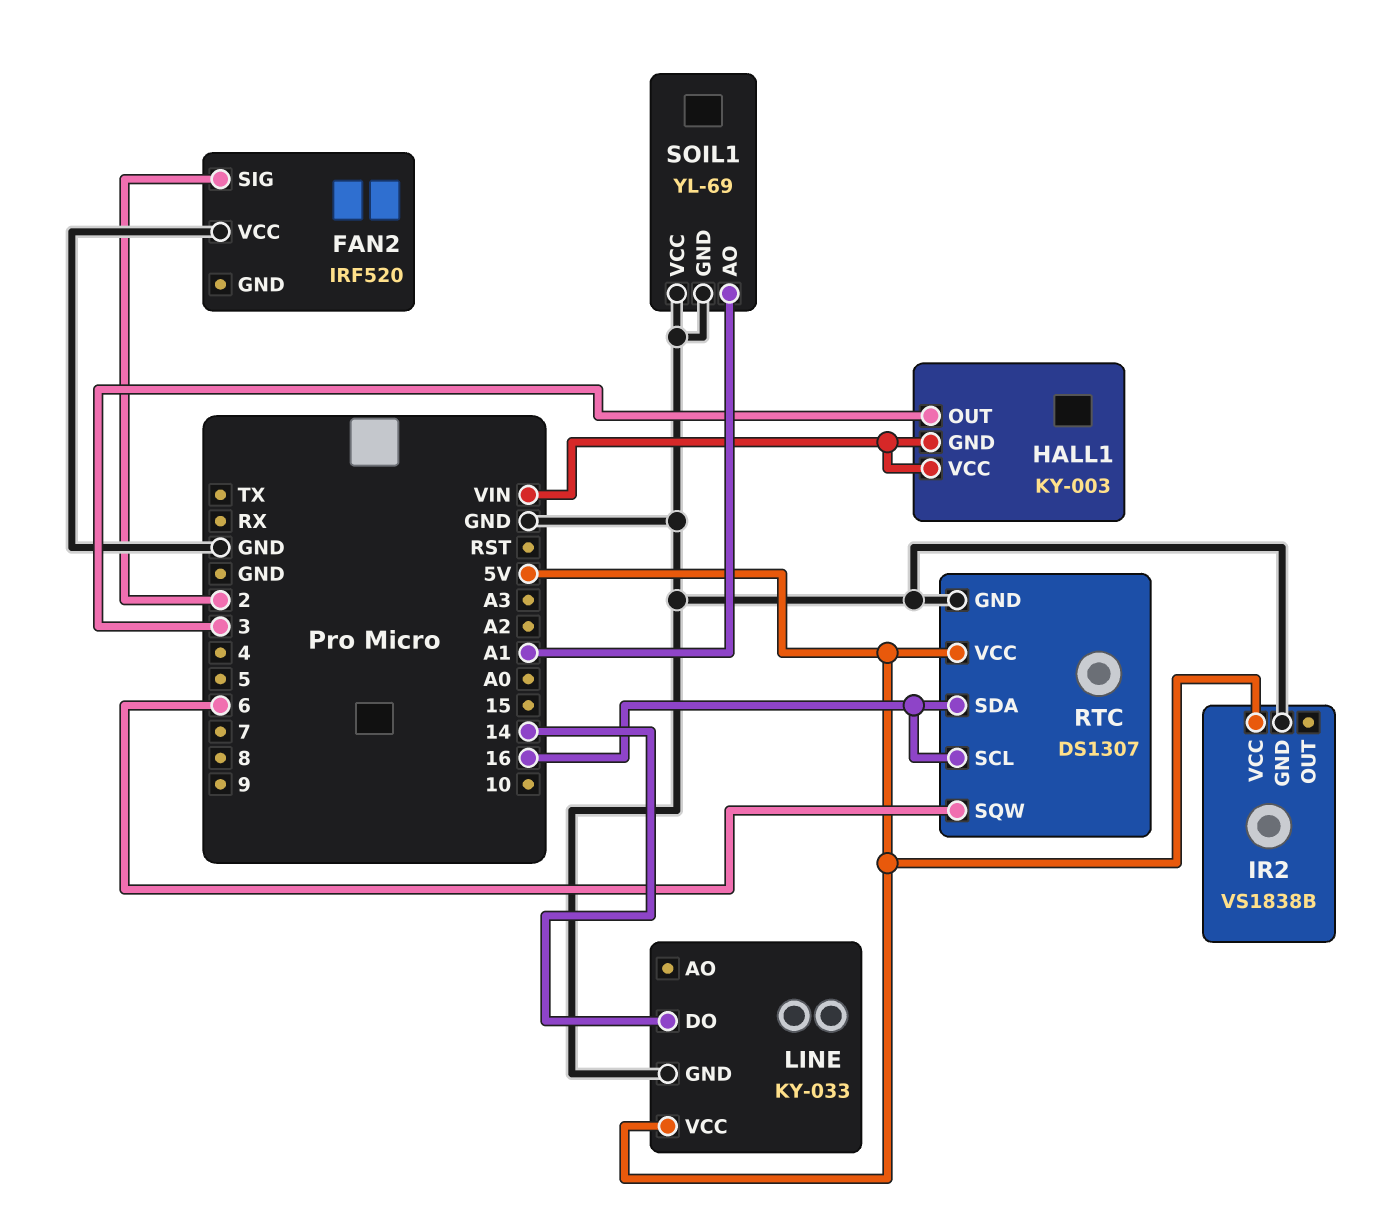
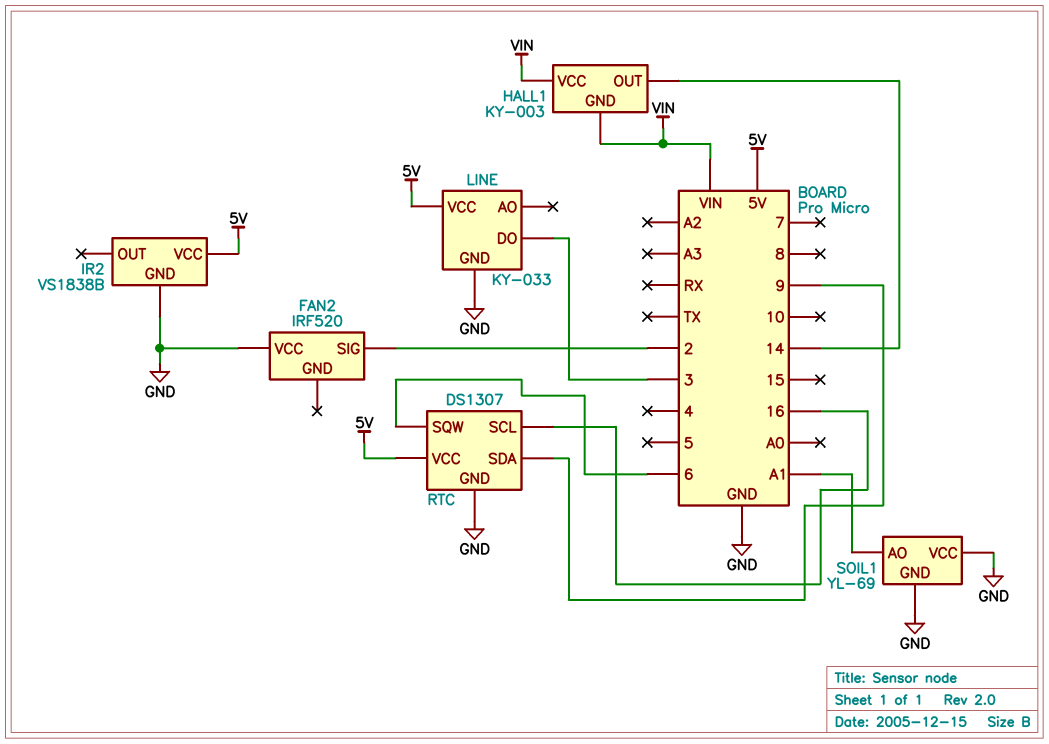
HALL1 pin OUT: 3 -> 14
LINE pin DO: 14 -> 3
RTC pin SDA: 16 -> 9

